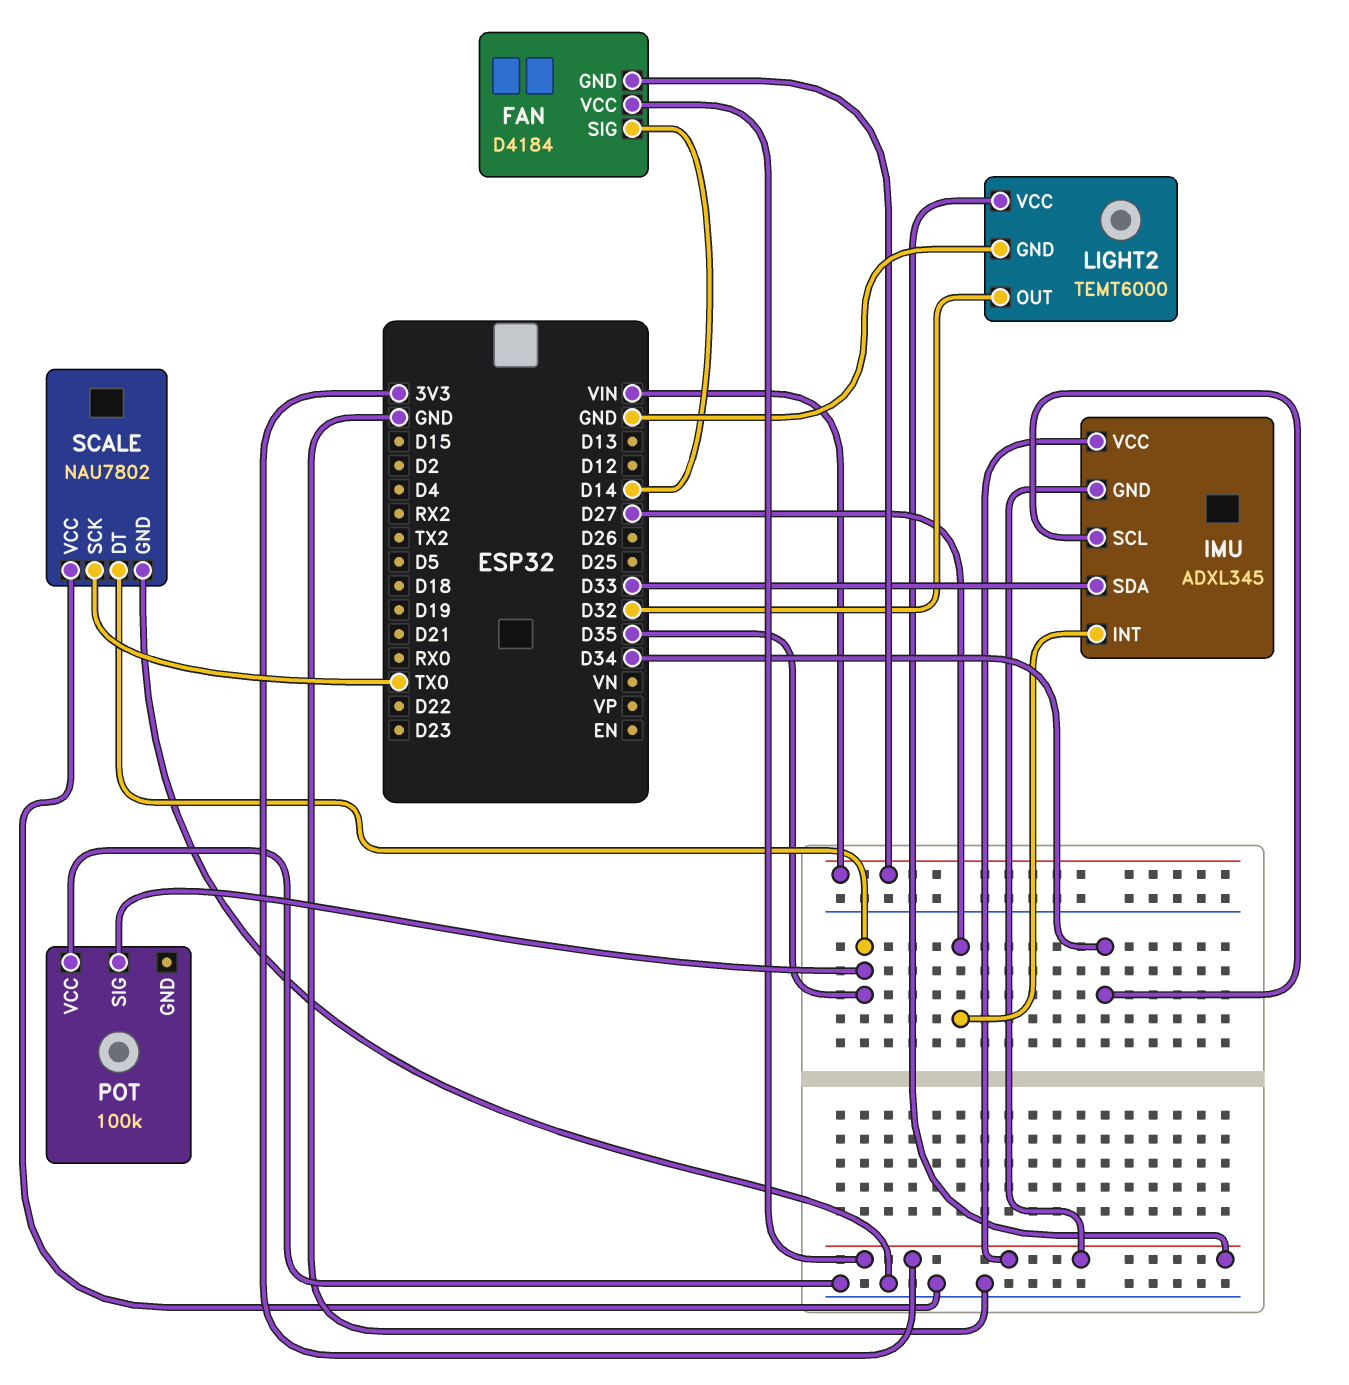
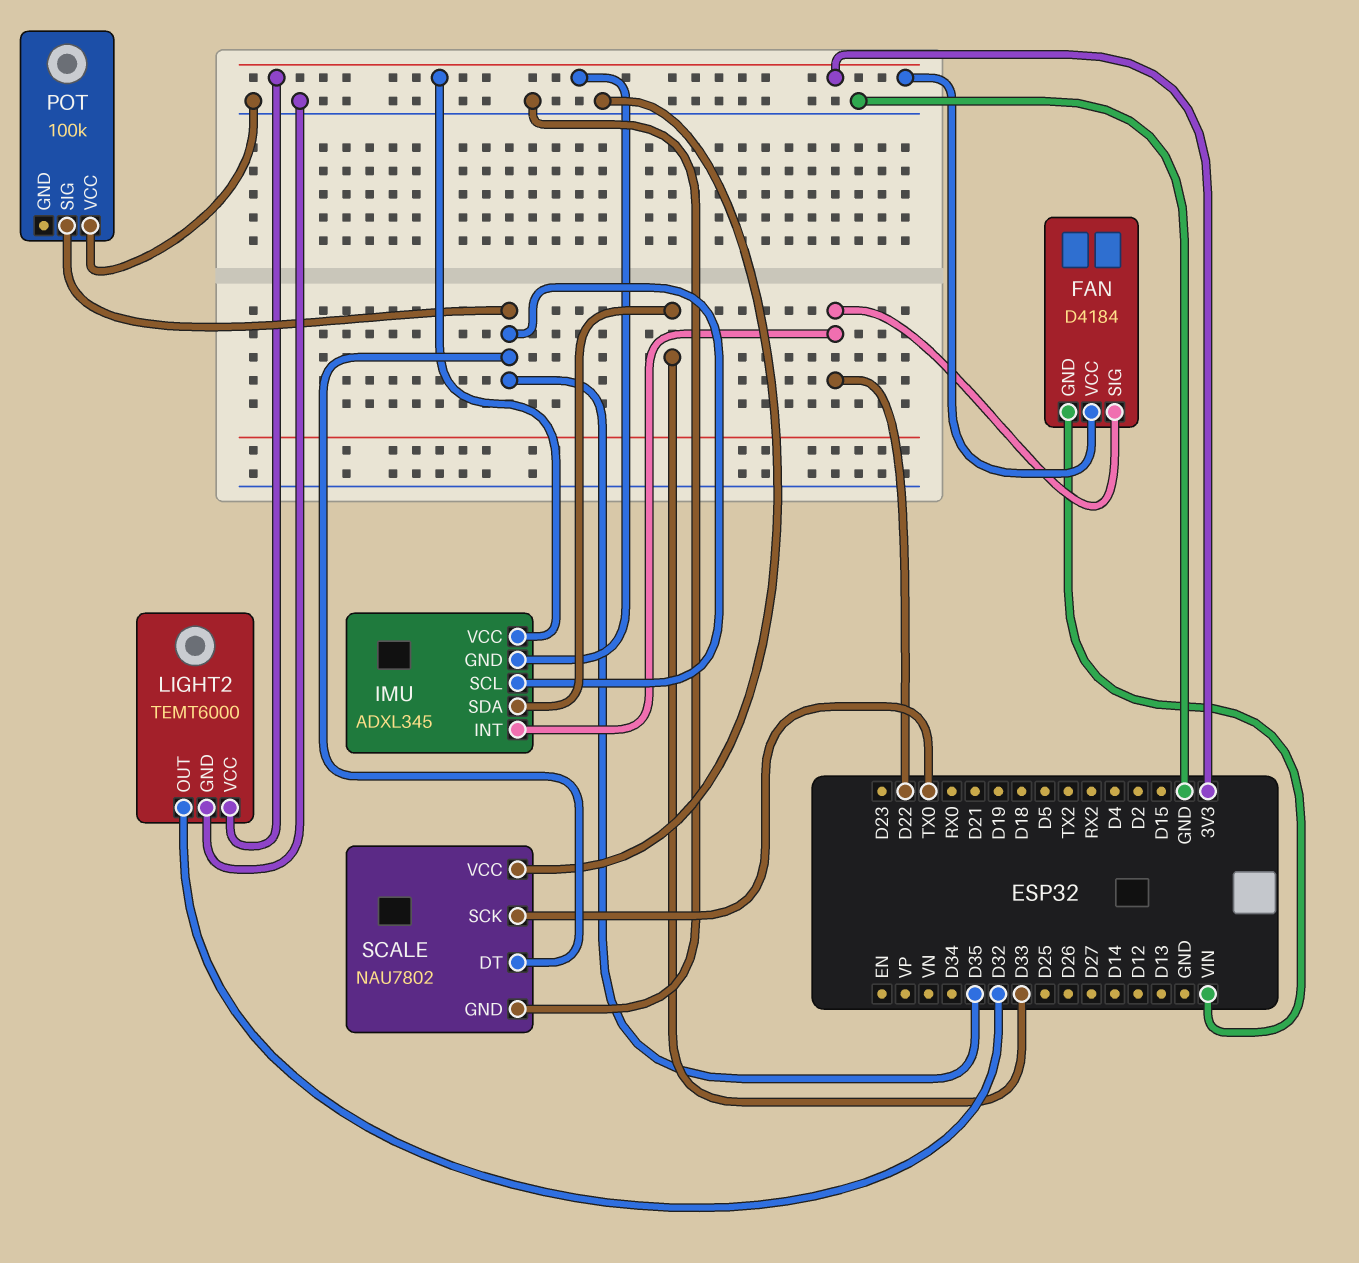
FAN pin SIG: D14 -> D22
IMU pin INT: D27 -> D22
IMU pin SCL: D34 -> D35

